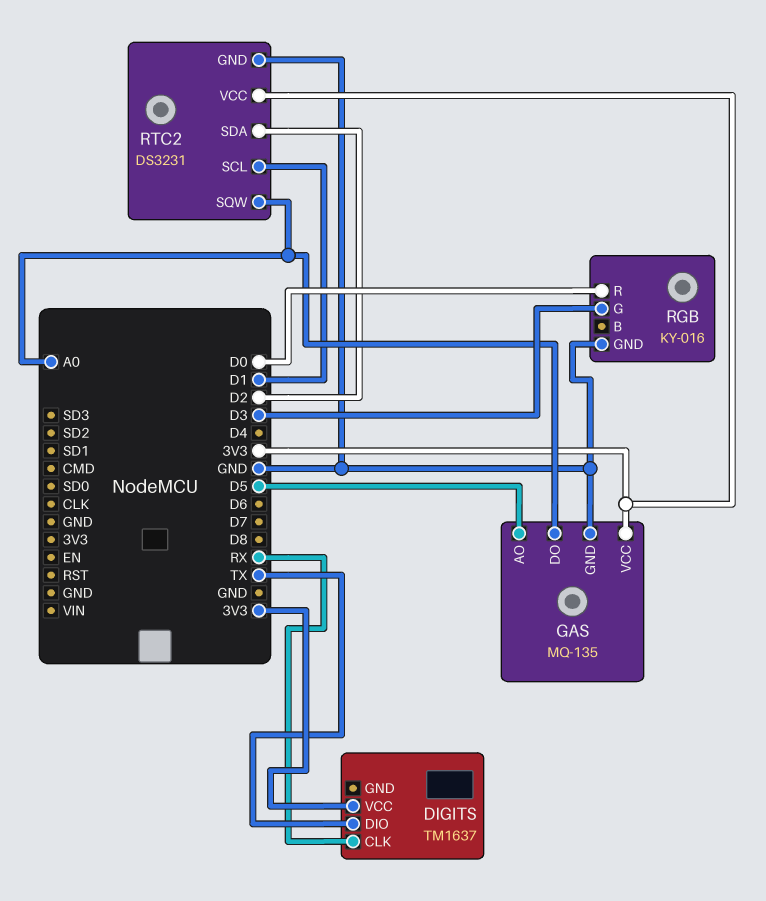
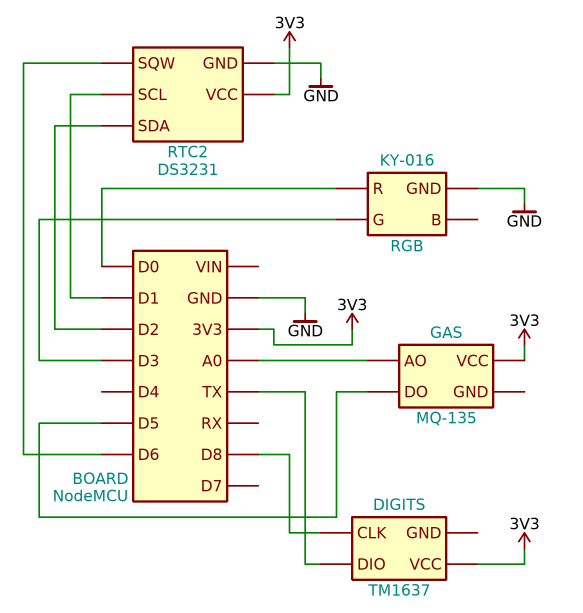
DIGITS pin CLK: RX -> D8
GAS pin AO: D5 -> A0
GAS pin DO: A0 -> D5
GAS pin GND: GND -> none
RTC2 pin SQW: A0 -> D6

